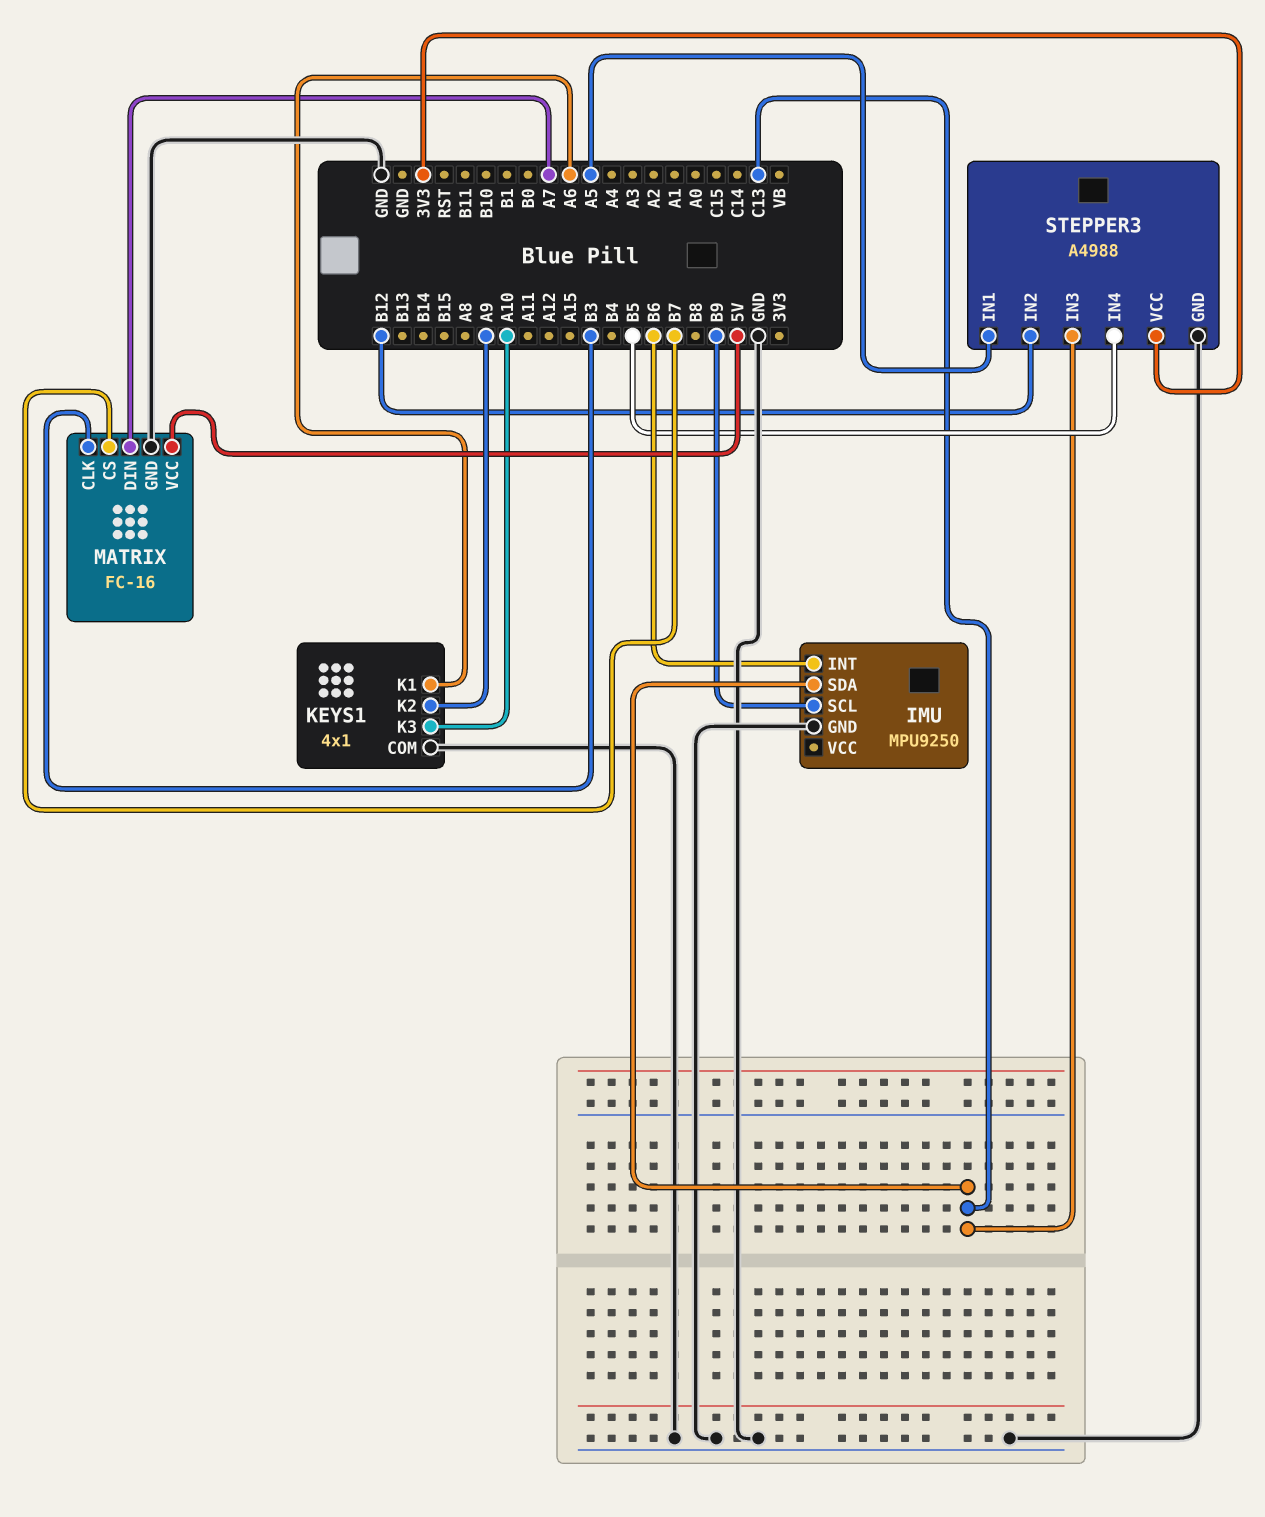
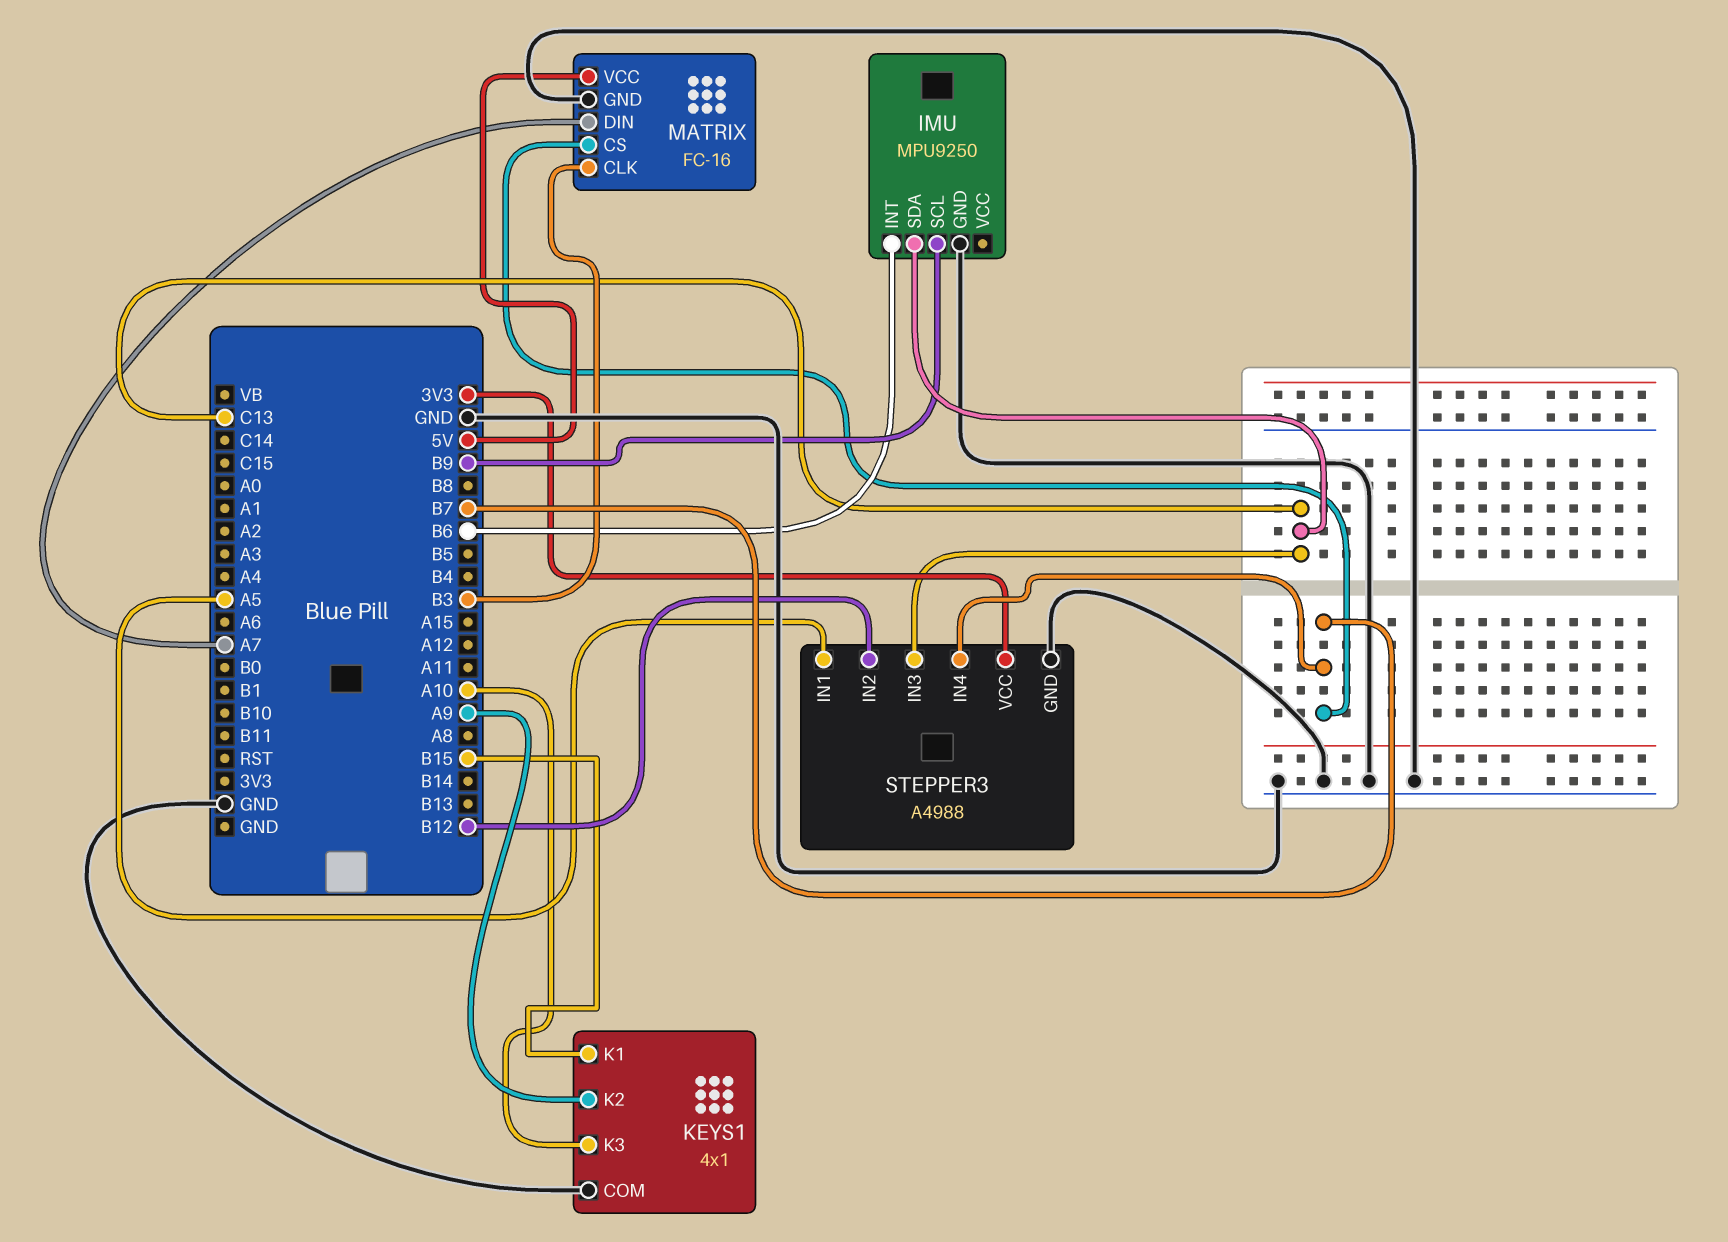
KEYS1 pin K1: A6 -> B15
STEPPER3 pin IN4: B5 -> B7

